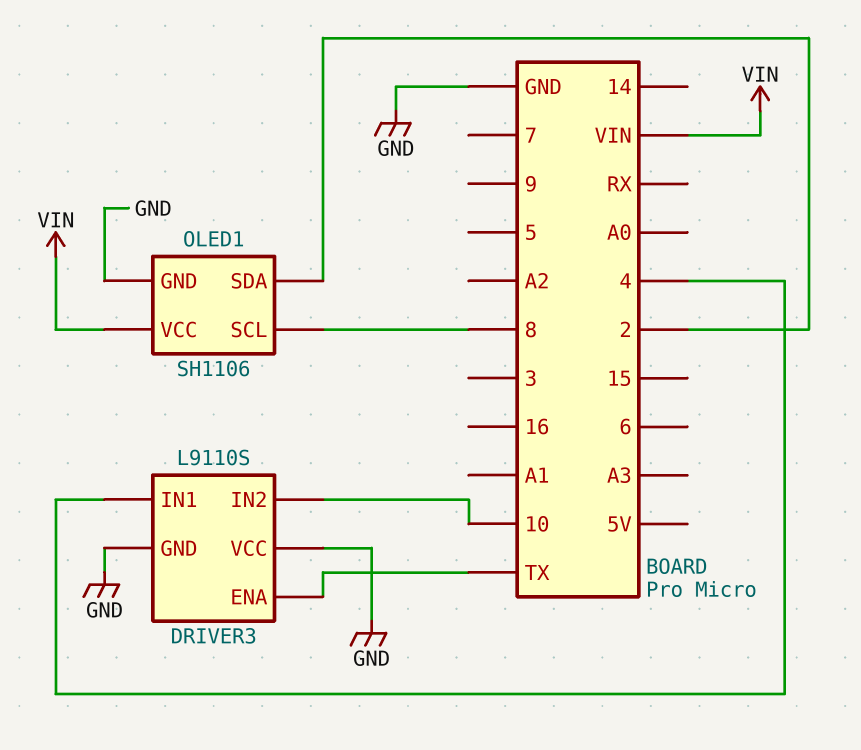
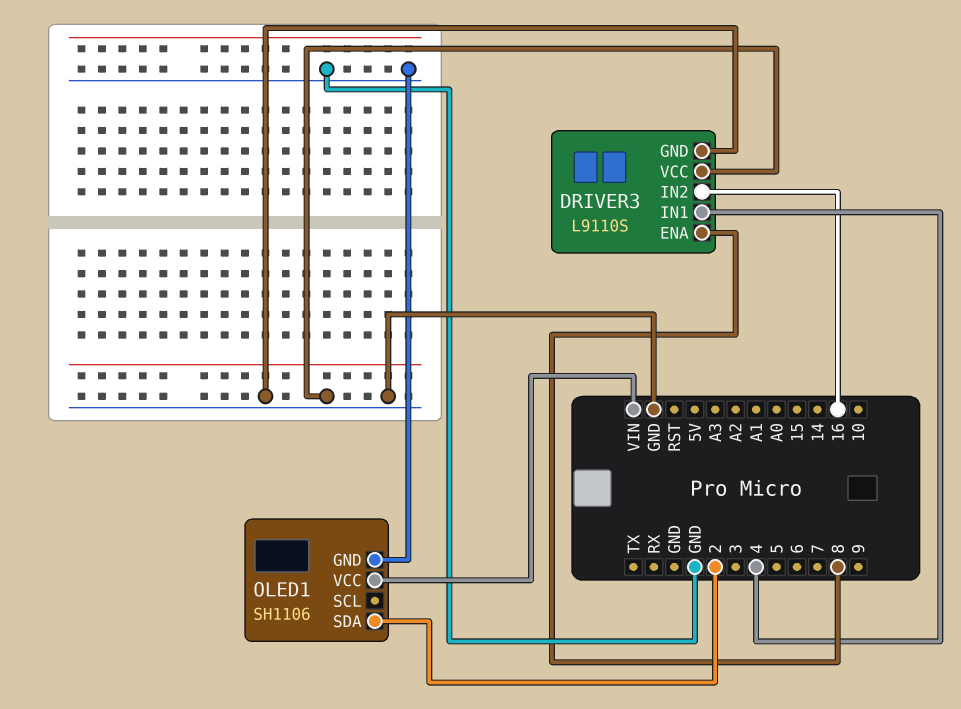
DRIVER3 pin ENA: TX -> 8
DRIVER3 pin IN2: 10 -> 16
OLED1 pin SCL: 8 -> none

